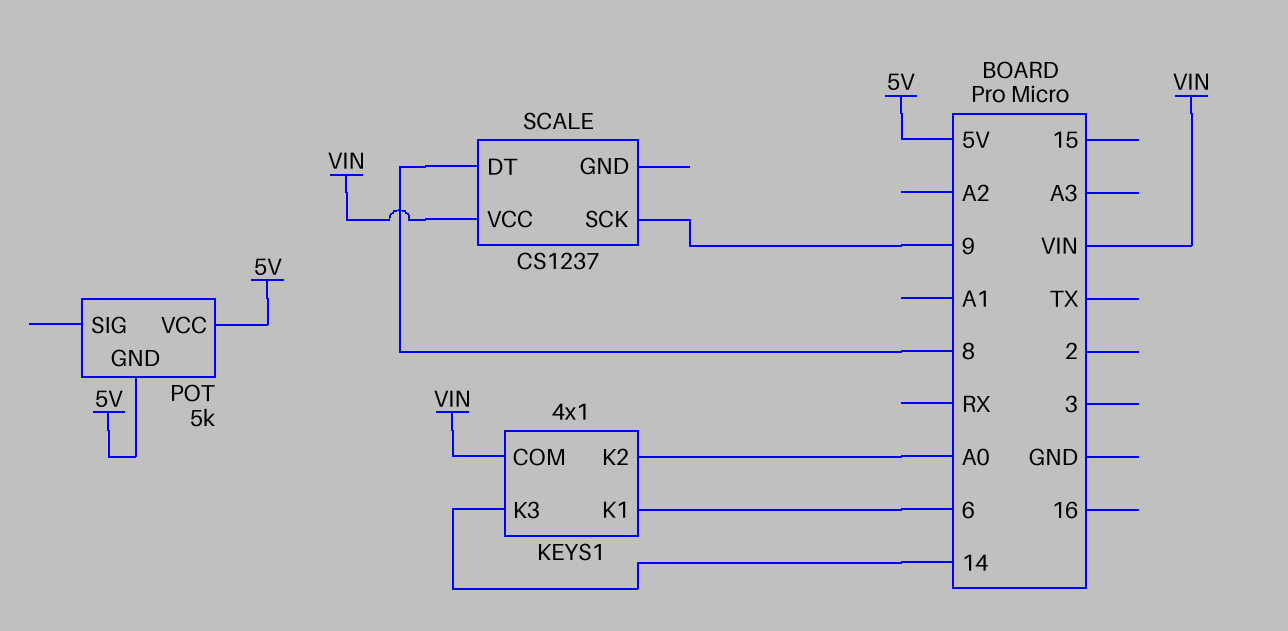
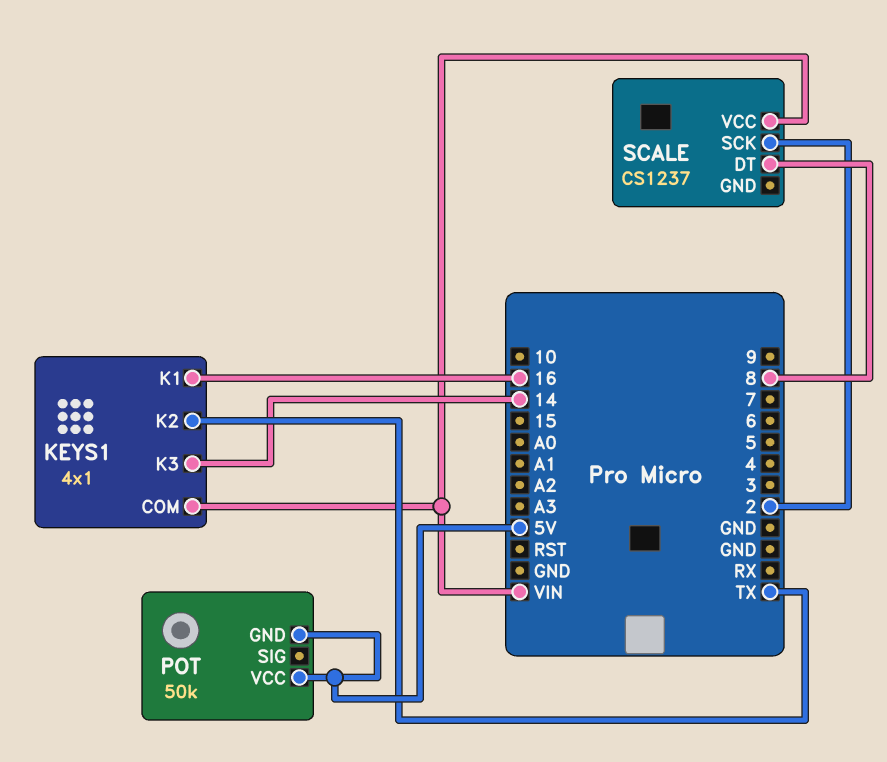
KEYS1 pin K1: 6 -> 16
KEYS1 pin K2: A0 -> TX
POT: 5k -> 50k
SCALE pin SCK: 9 -> 2

